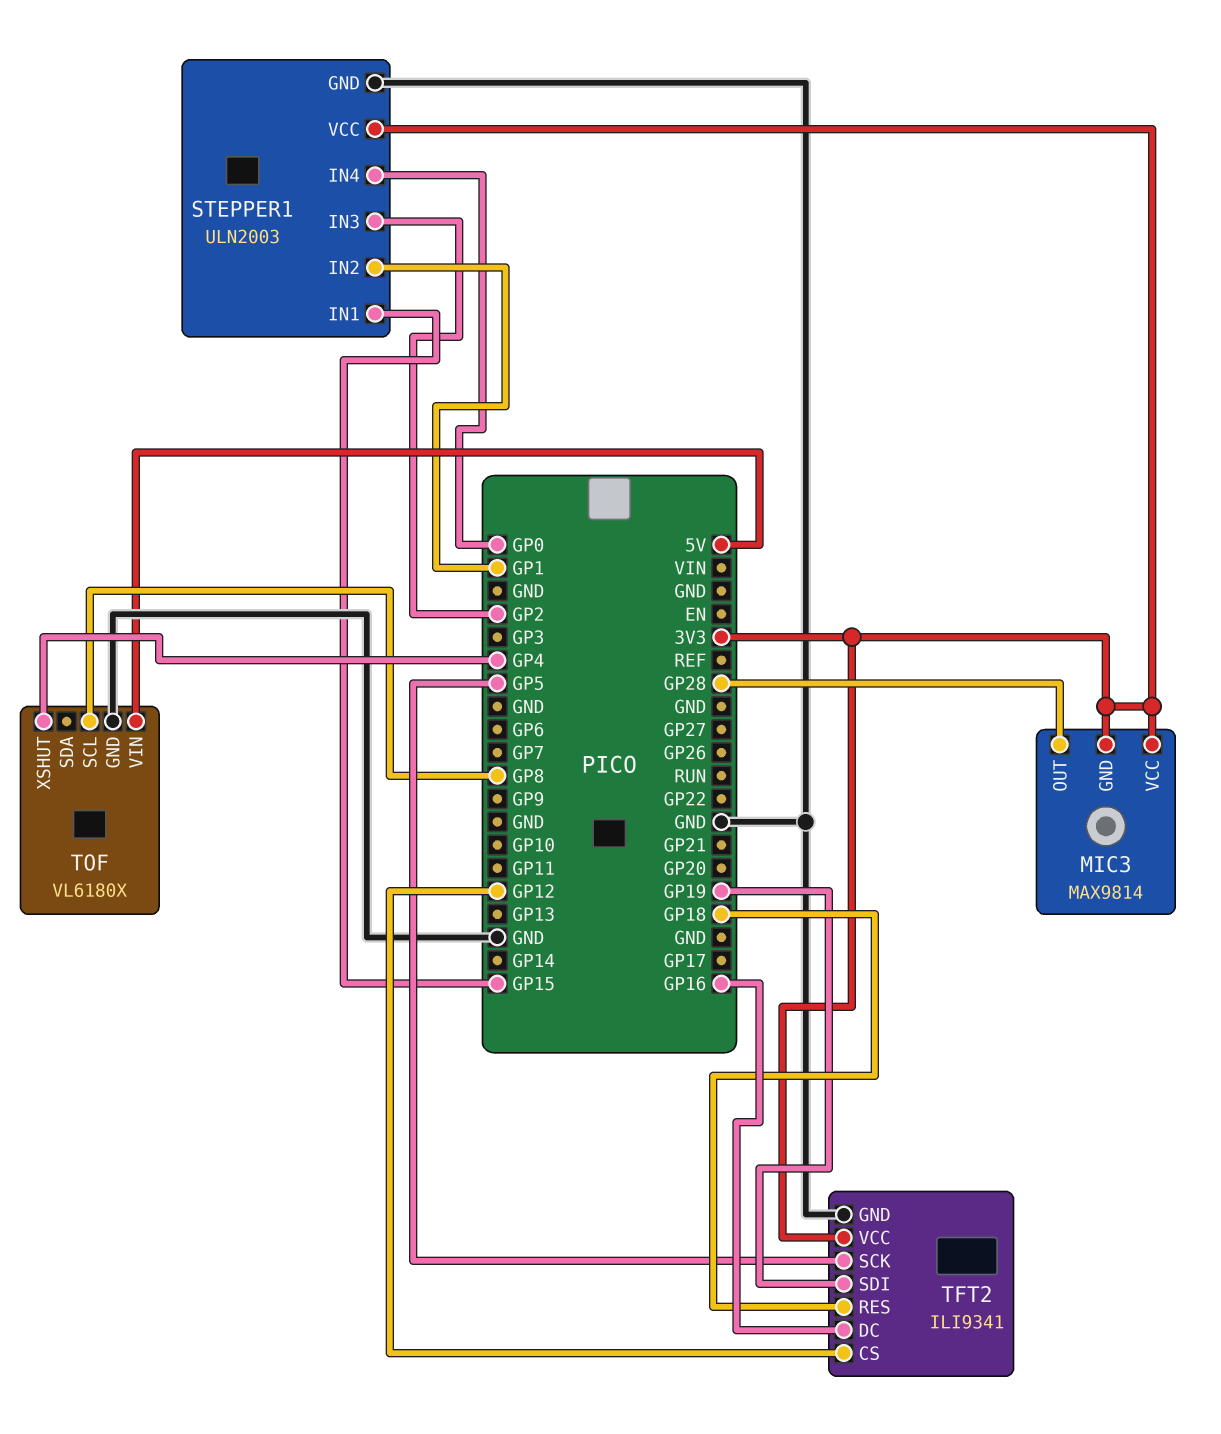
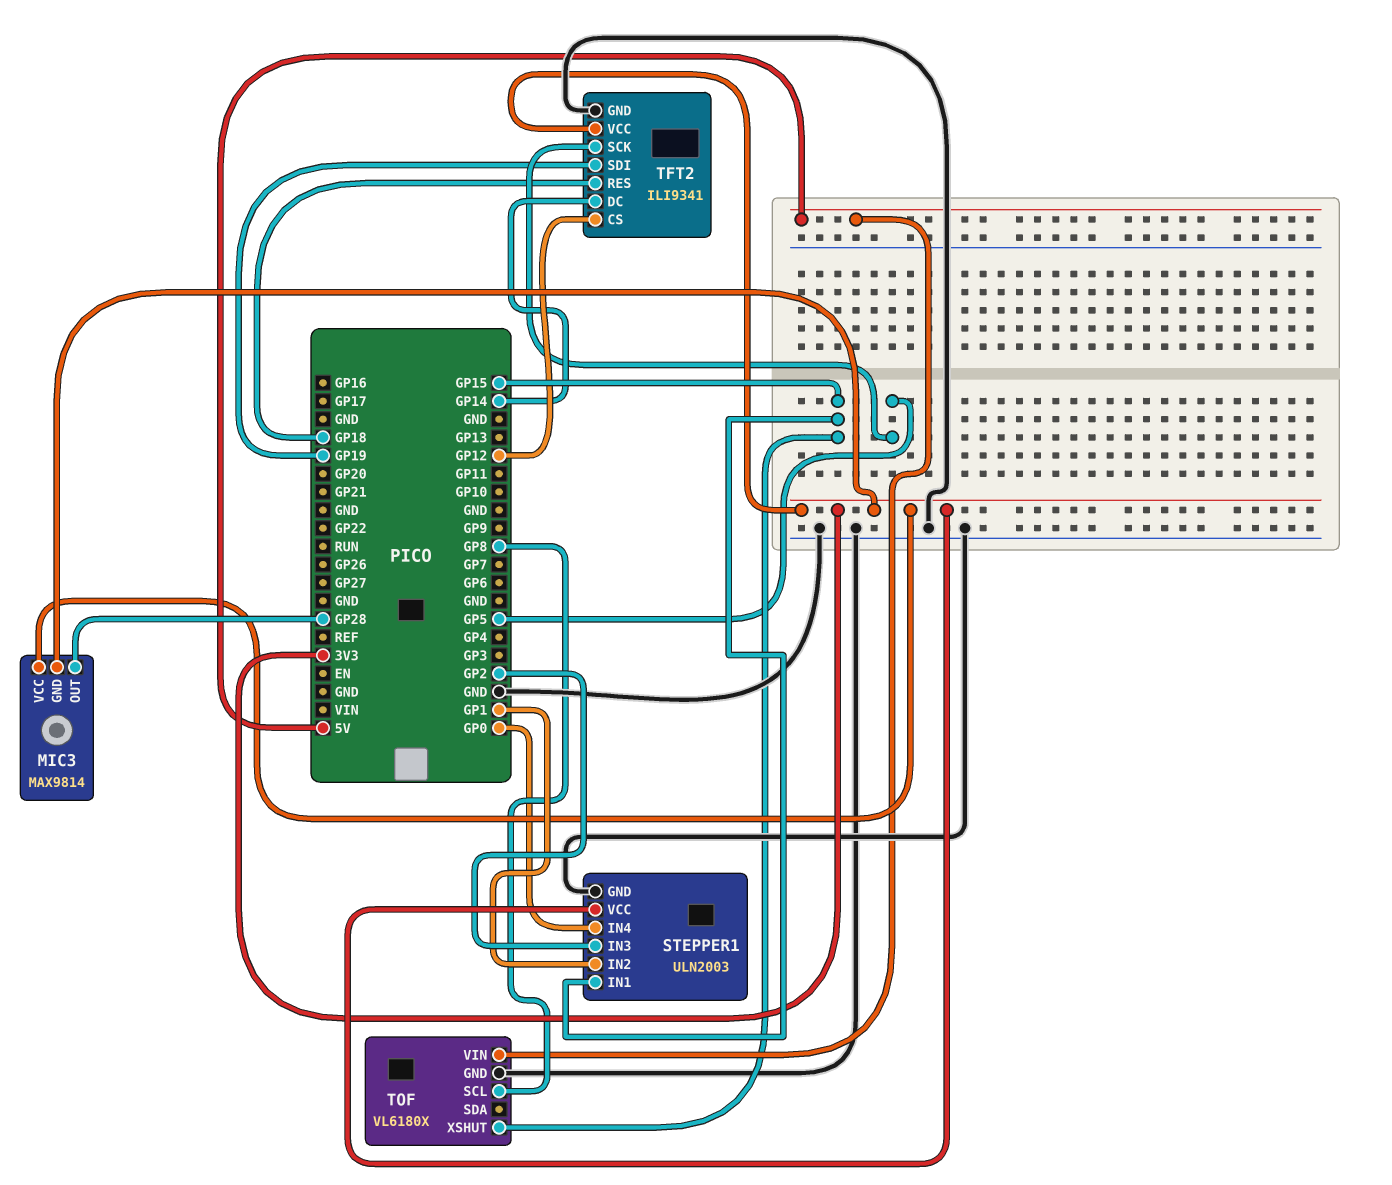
TFT2 pin DC: GP16 -> GP14
TOF pin XSHUT: GP4 -> GP15

